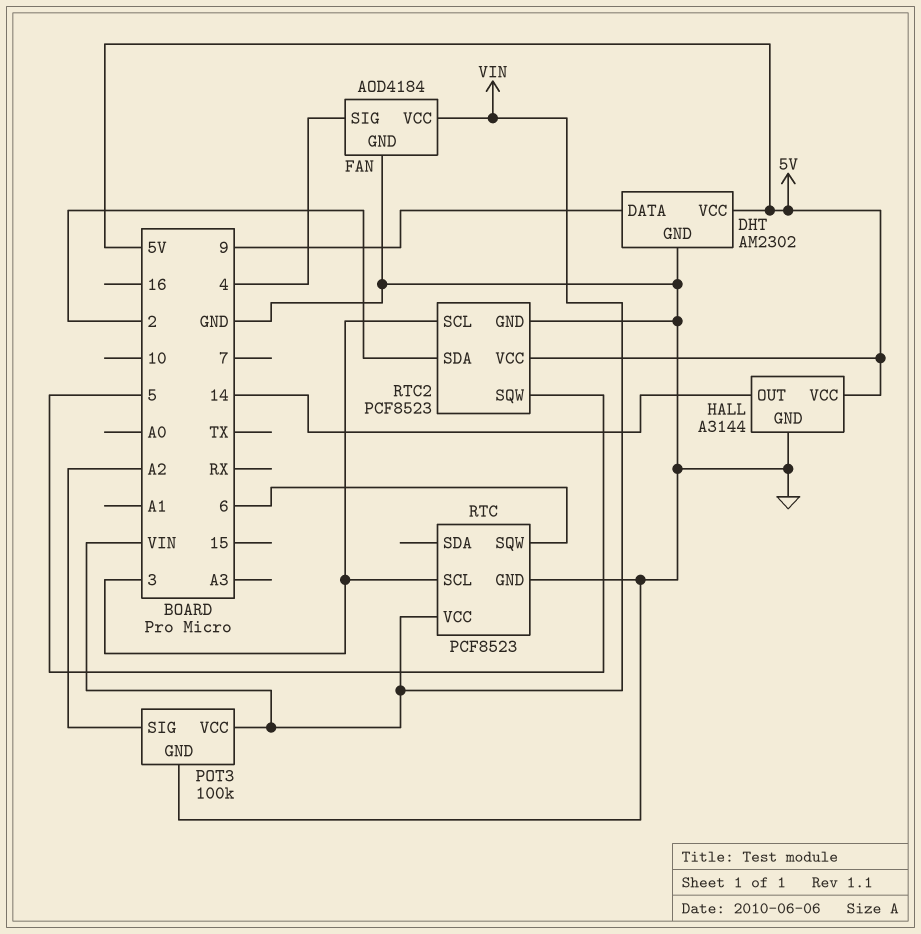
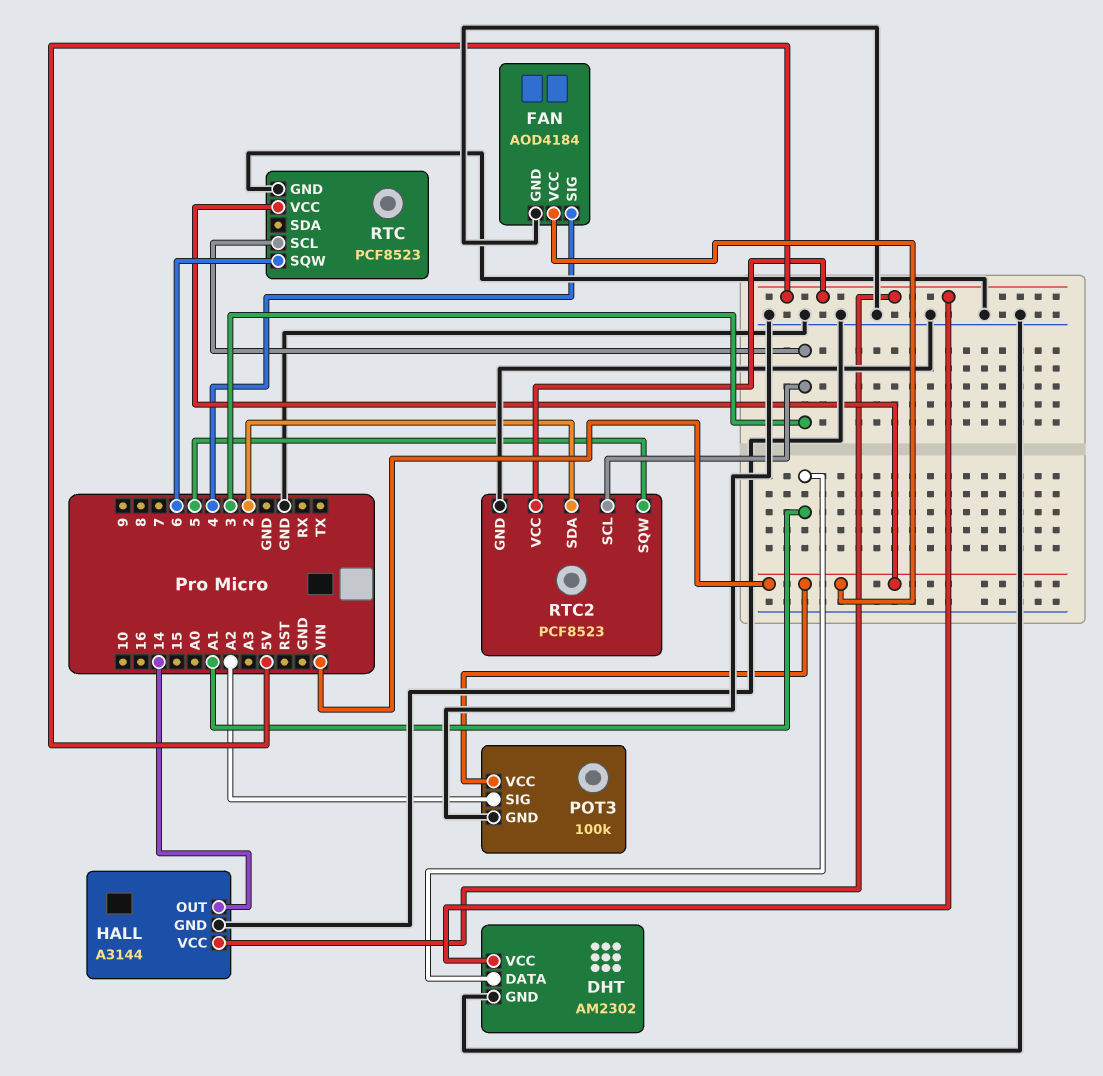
DHT pin DATA: 9 -> A1

